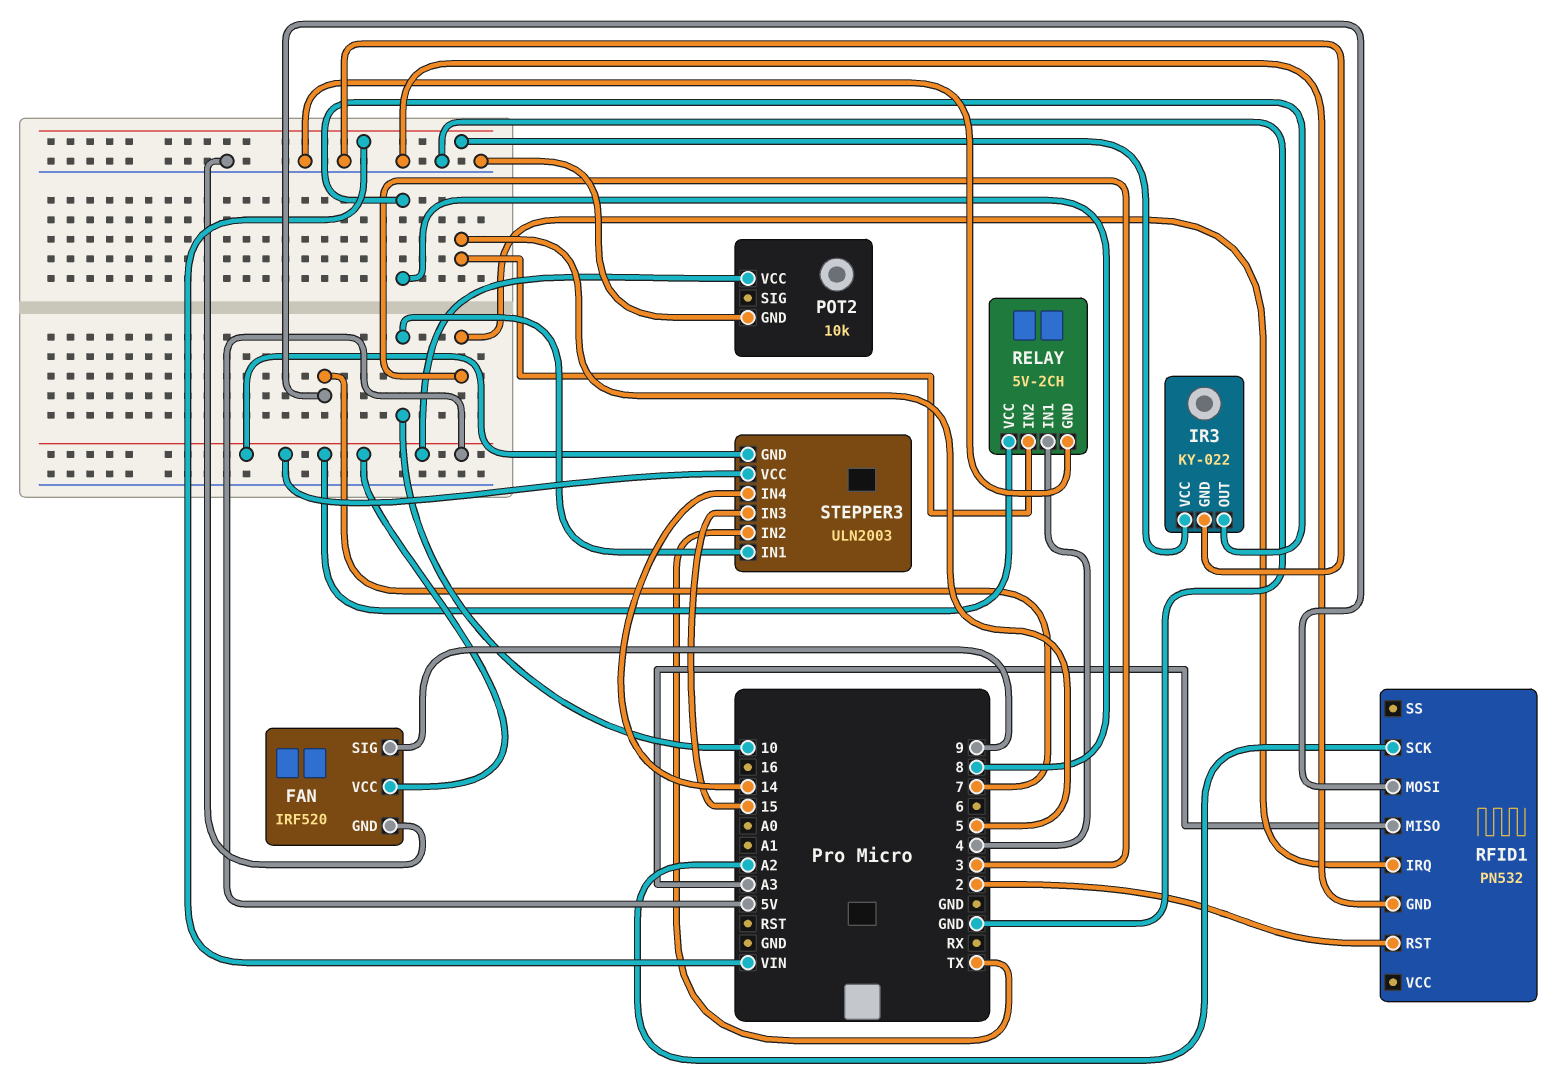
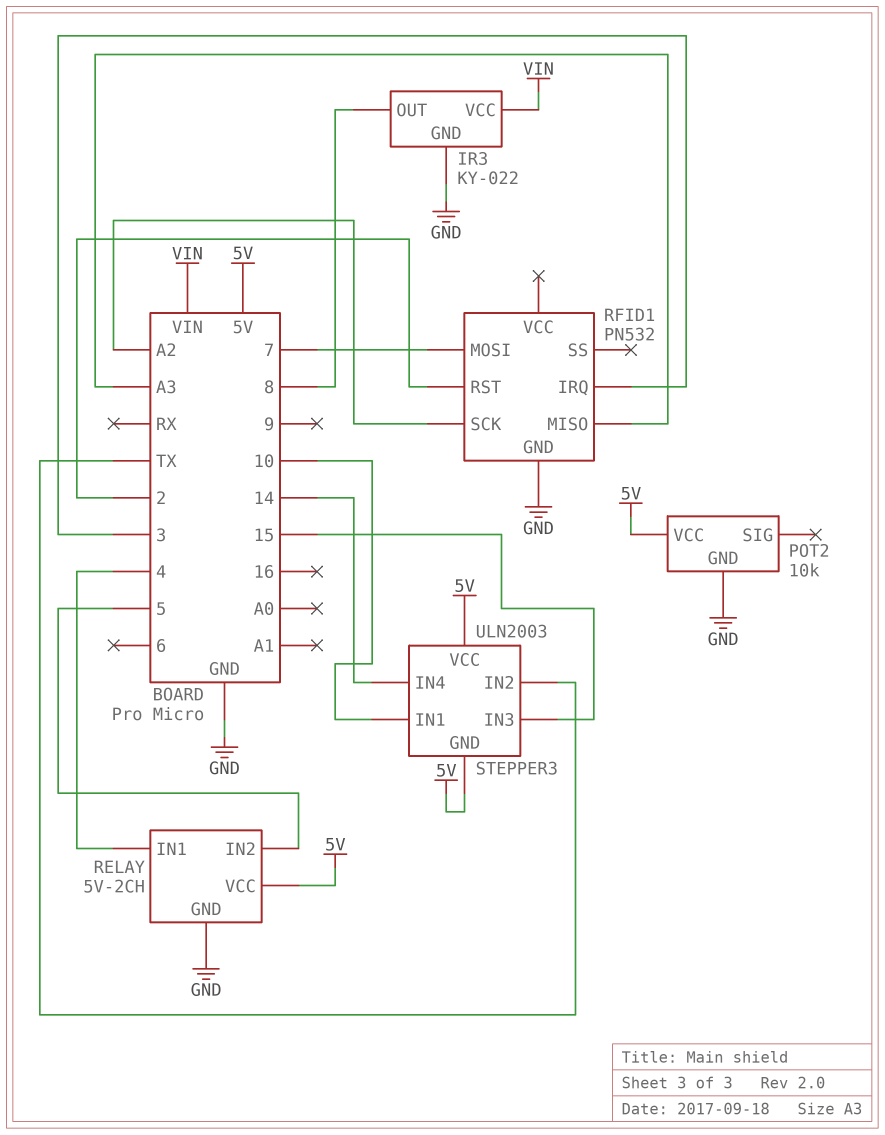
FAN: IRF520 -> none
FAN pin GND: GND -> none
FAN pin SIG: 9 -> none
FAN pin VCC: 5V -> none

